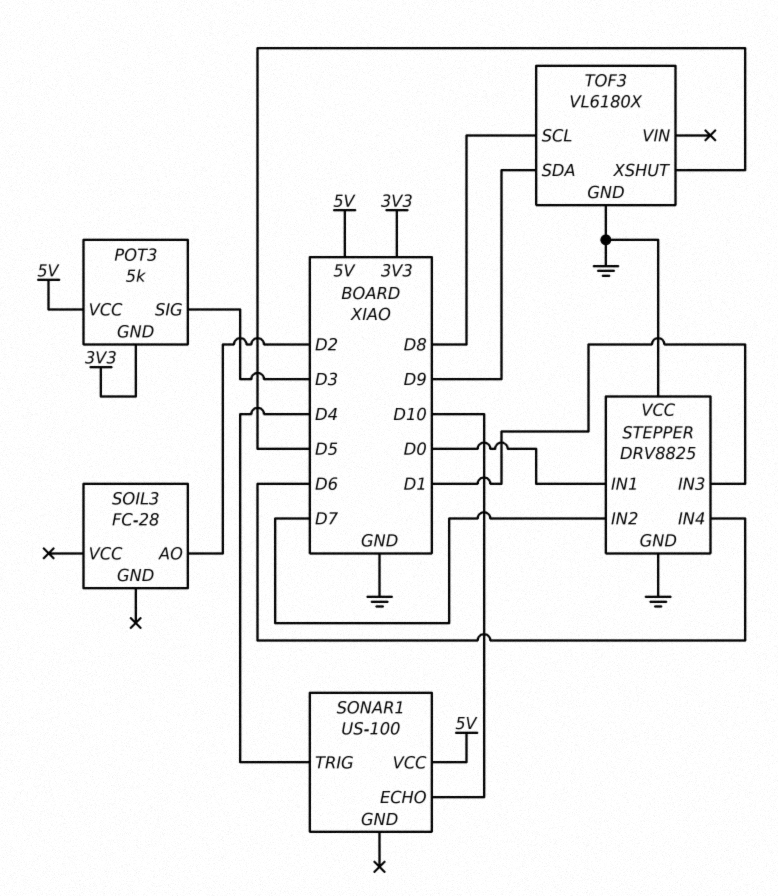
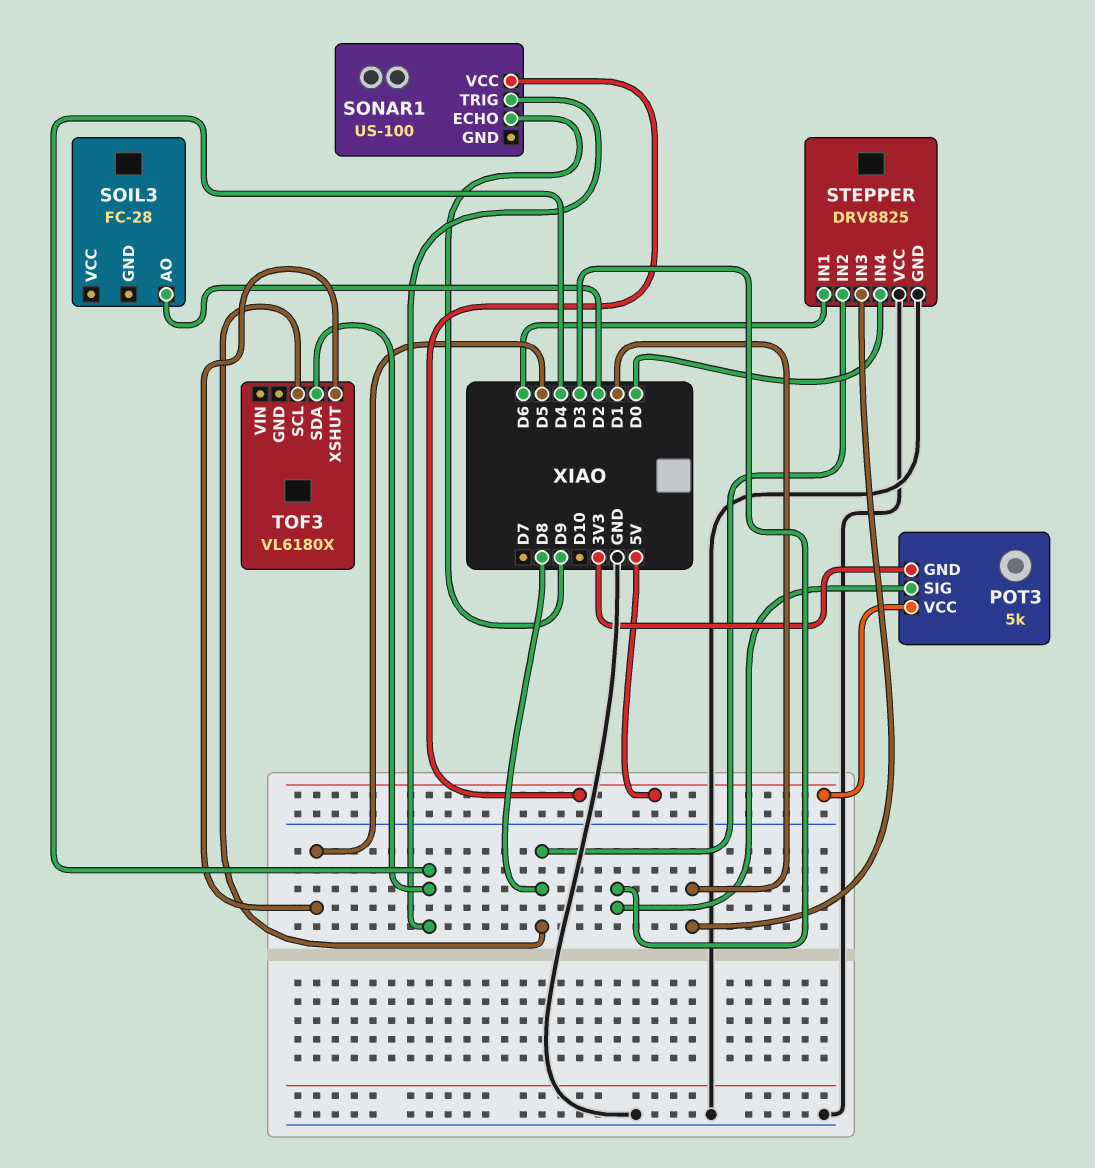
SONAR1 pin ECHO: D10 -> D9
STEPPER pin IN1: D0 -> D6
STEPPER pin IN2: D7 -> D8
STEPPER pin IN4: D6 -> D0
TOF3 pin GND: GND -> none
TOF3 pin SDA: D9 -> D4

